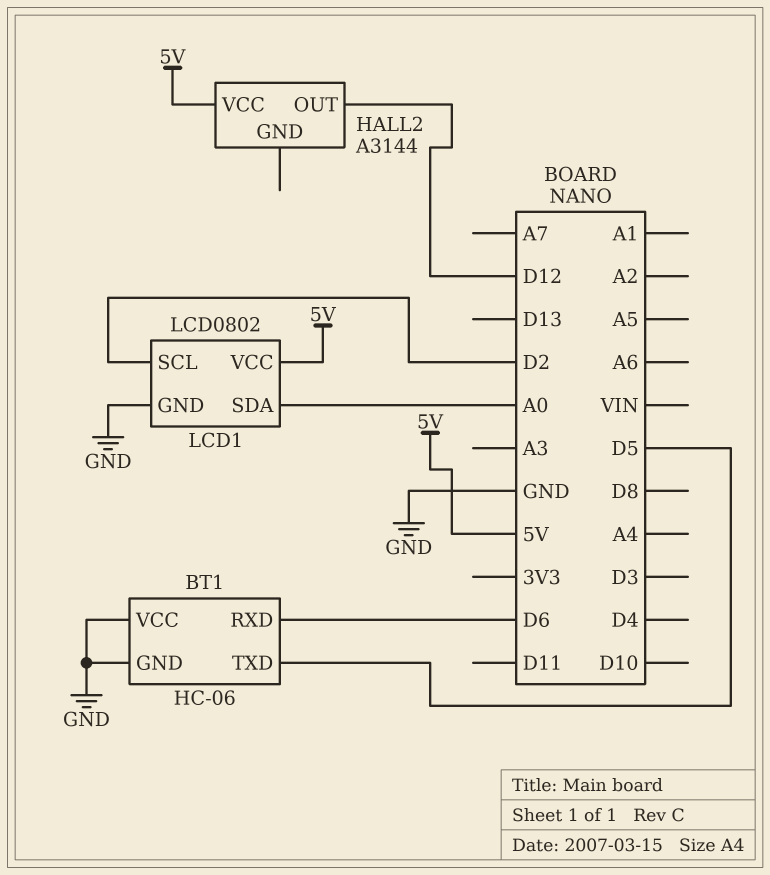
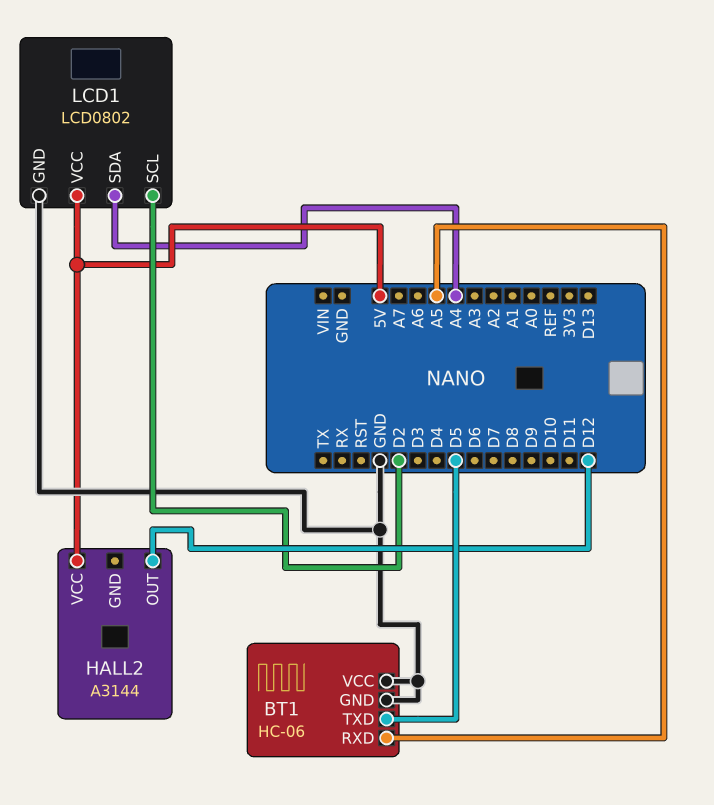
BT1 pin RXD: D6 -> A5
LCD1 pin SDA: A0 -> A4

